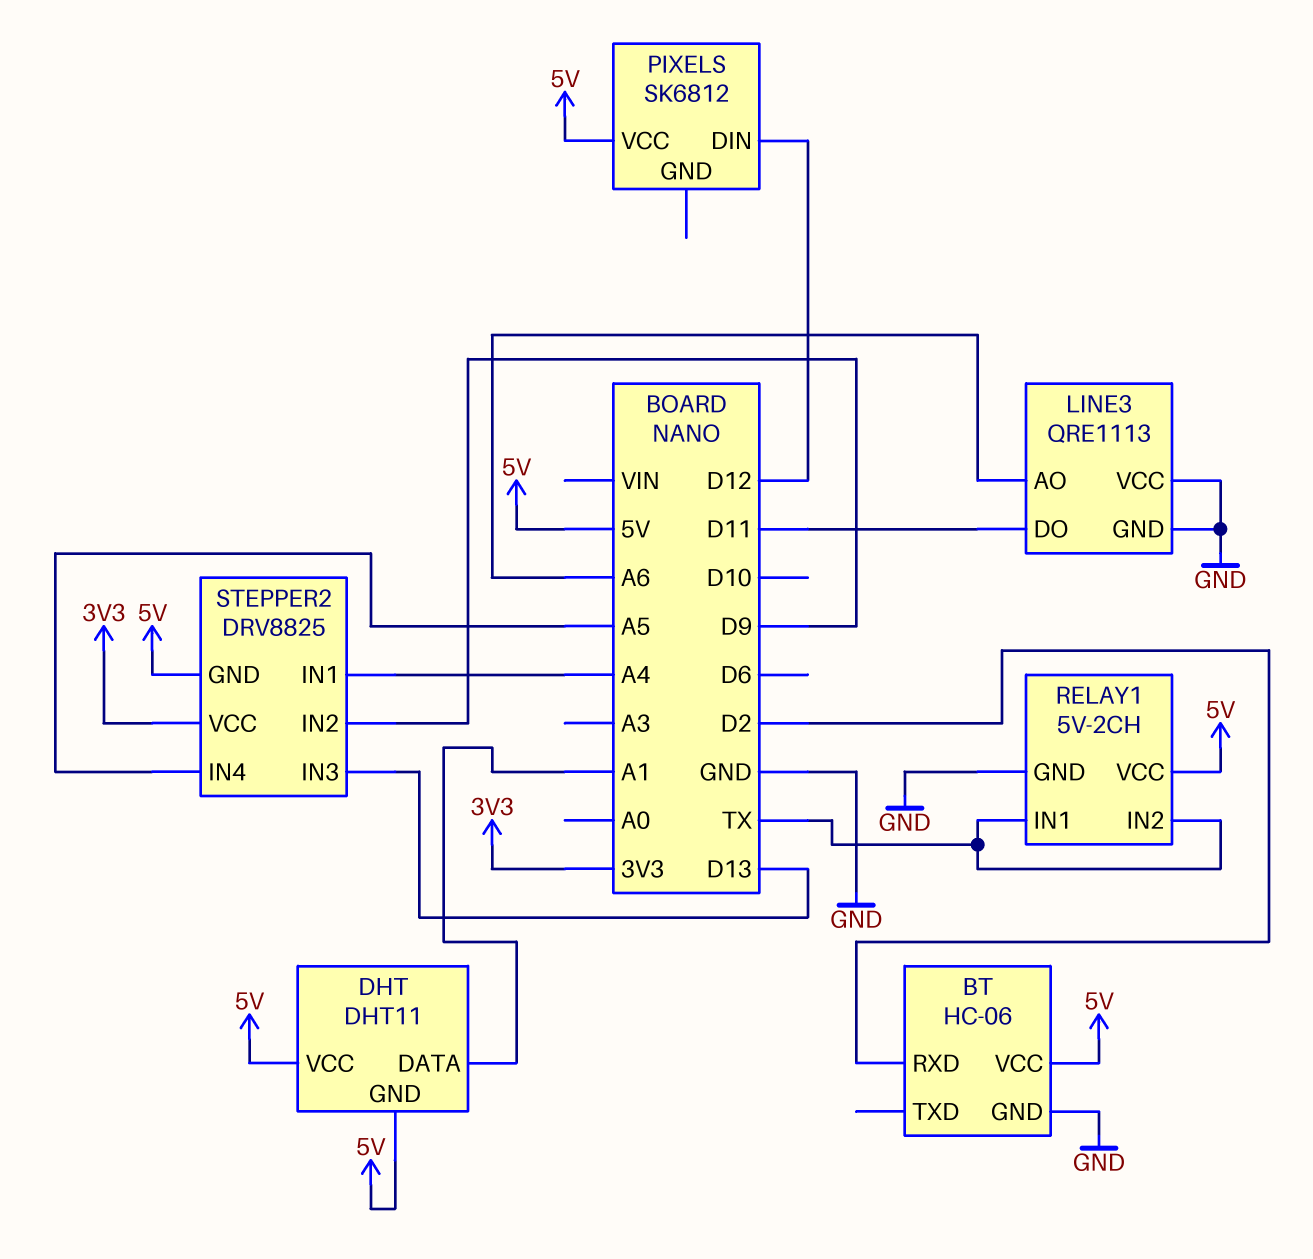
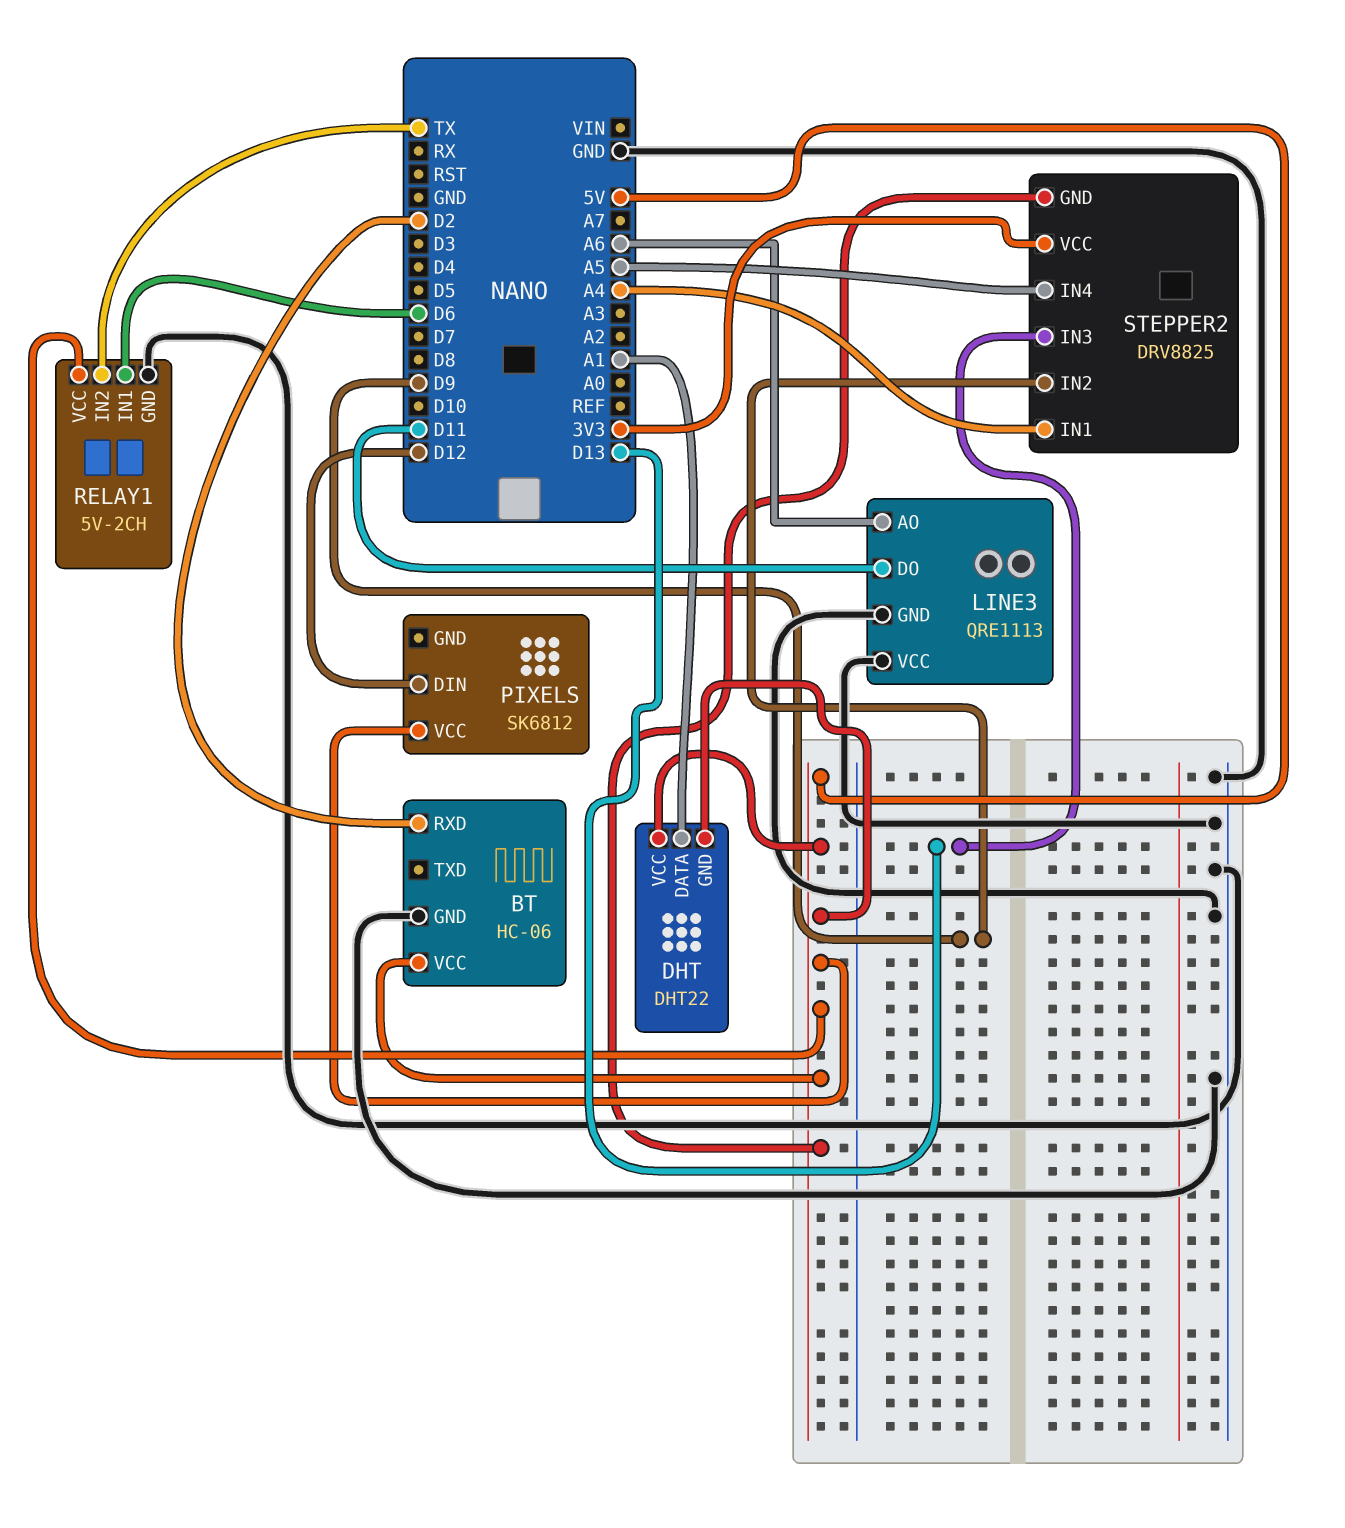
DHT: DHT11 -> DHT22
RELAY1 pin IN1: TX -> D6

